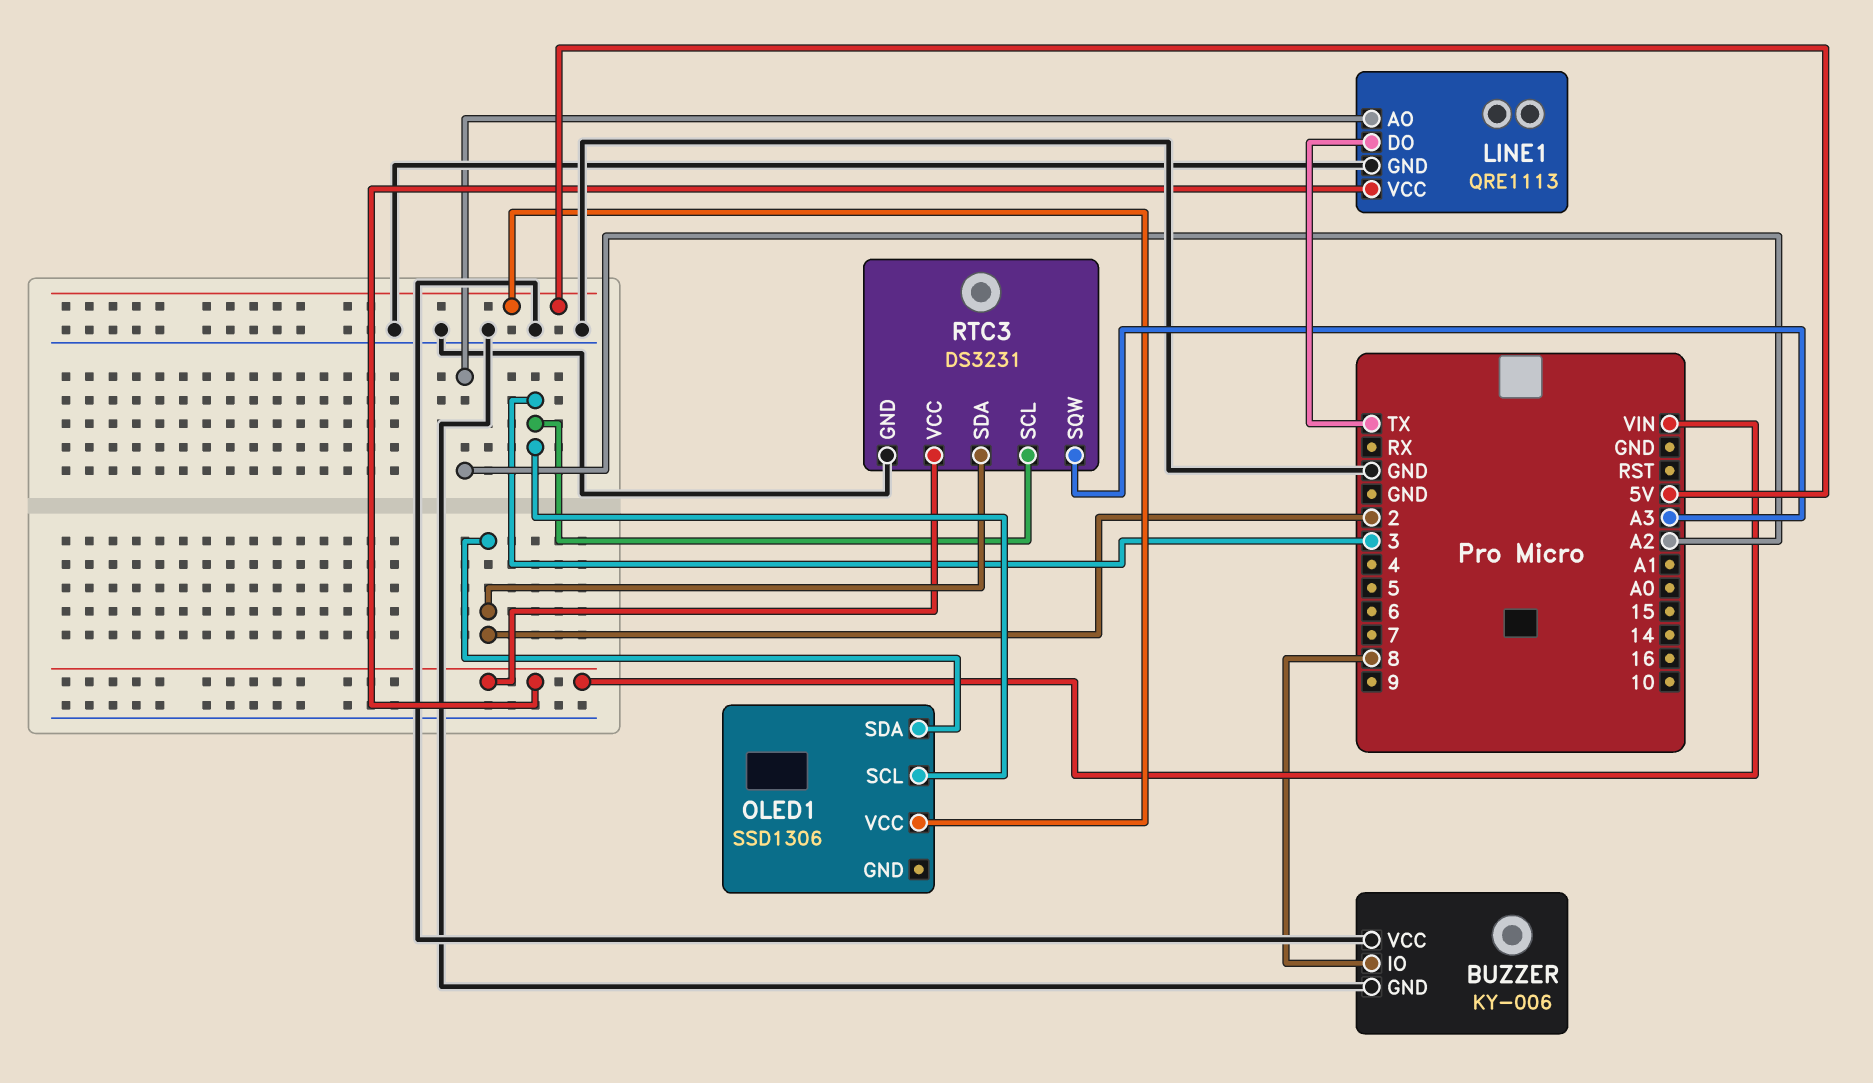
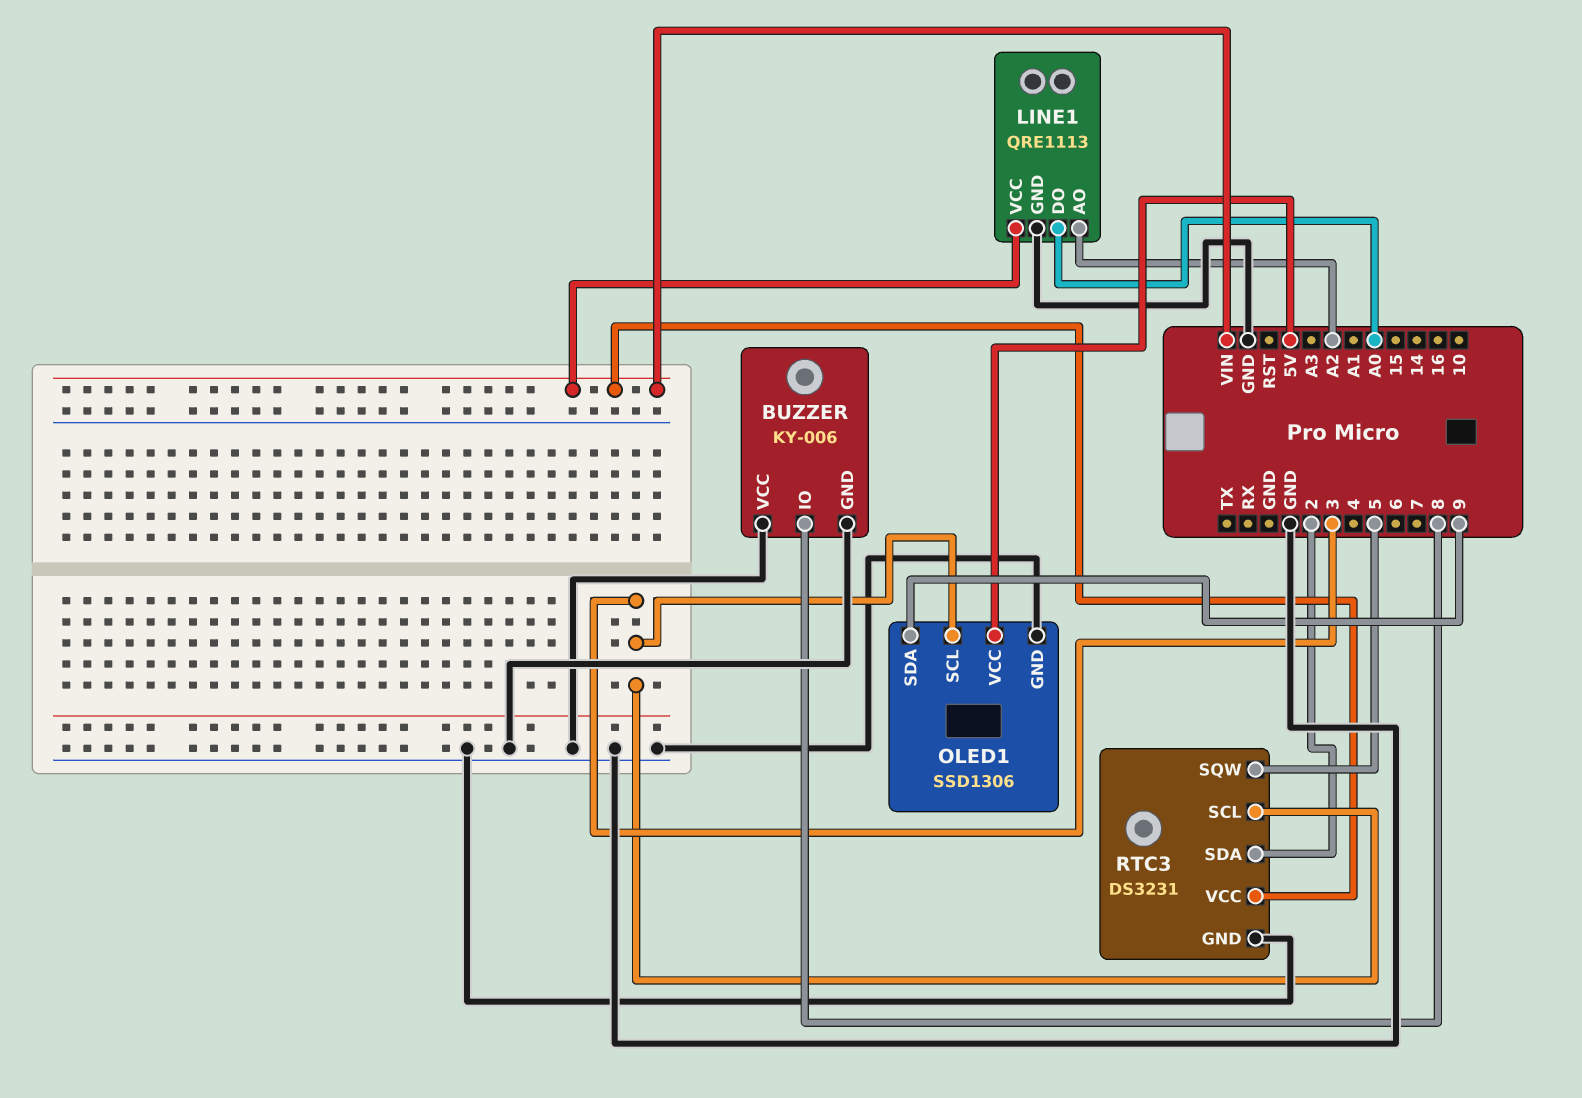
LINE1 pin DO: TX -> A0
OLED1 pin GND: none -> GND
OLED1 pin SDA: 2 -> 9
RTC3 pin SQW: A3 -> 5

